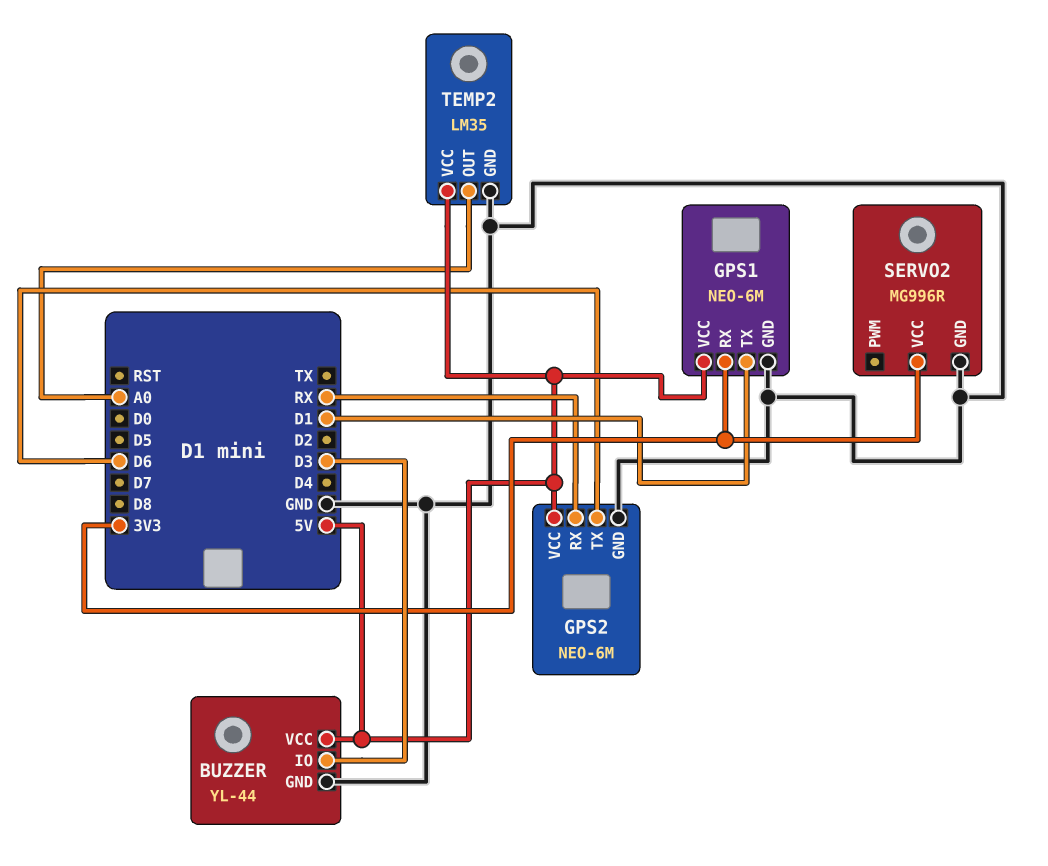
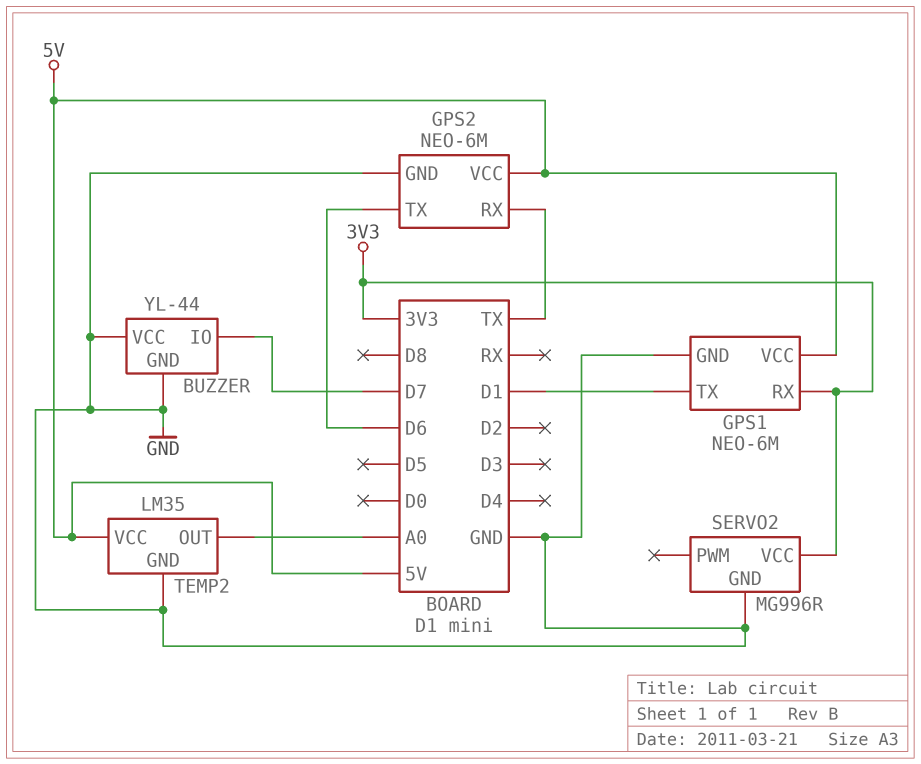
BUZZER pin IO: D3 -> D7
BUZZER pin VCC: 5V -> GND
GPS2 pin RX: RX -> TX

